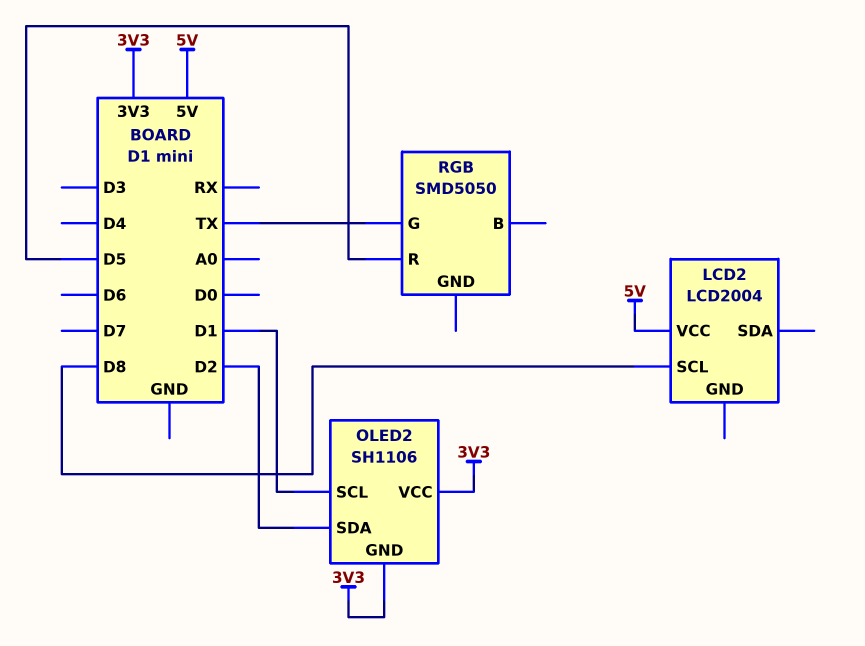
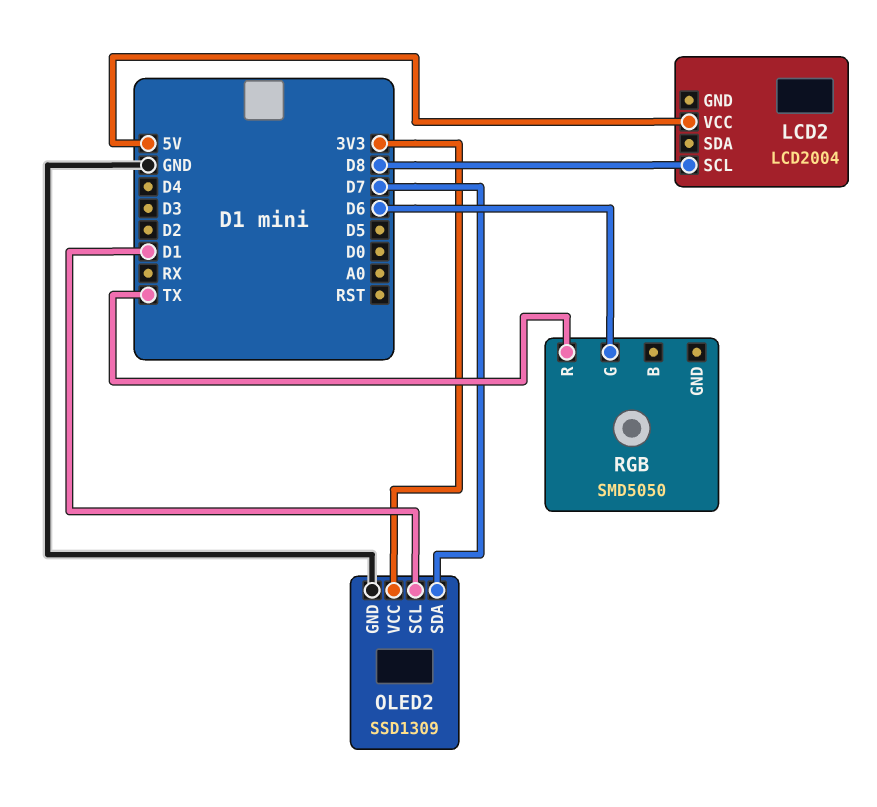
OLED2: SH1106 -> SSD1309
OLED2 pin GND: 3V3 -> GND
OLED2 pin SDA: D2 -> D7
RGB pin G: TX -> D6
RGB pin R: D5 -> TX

